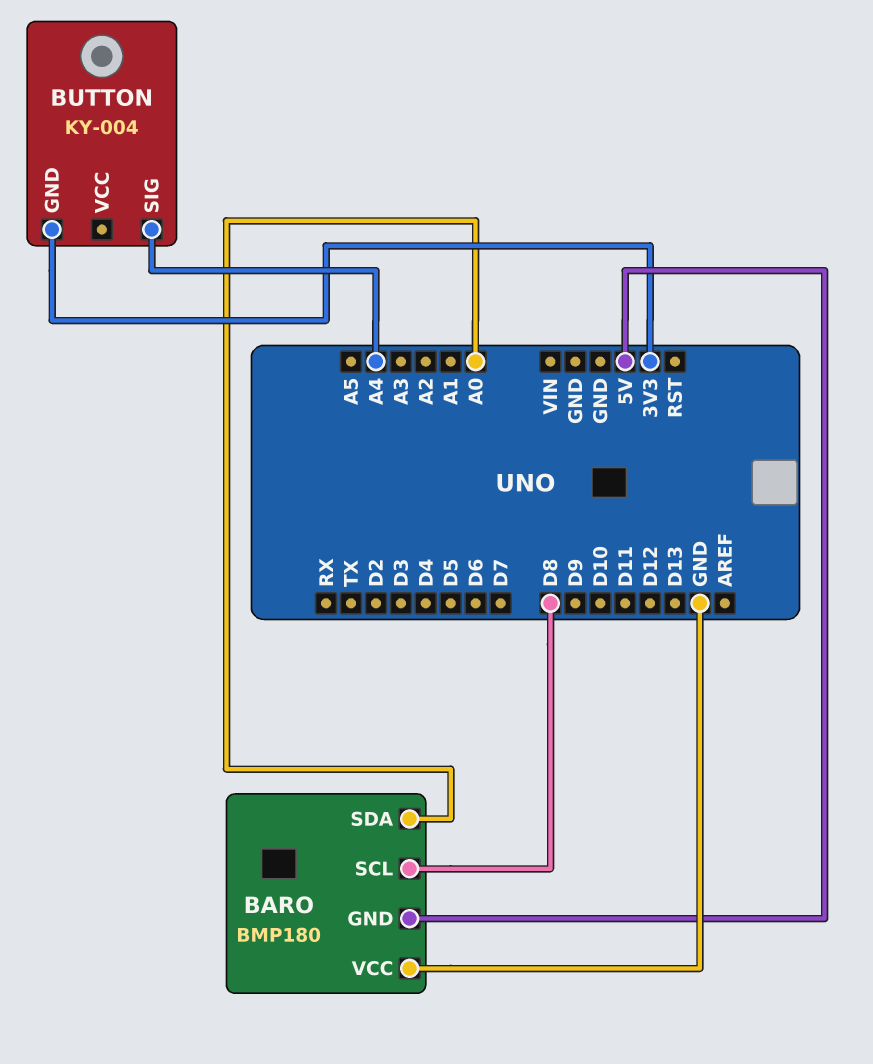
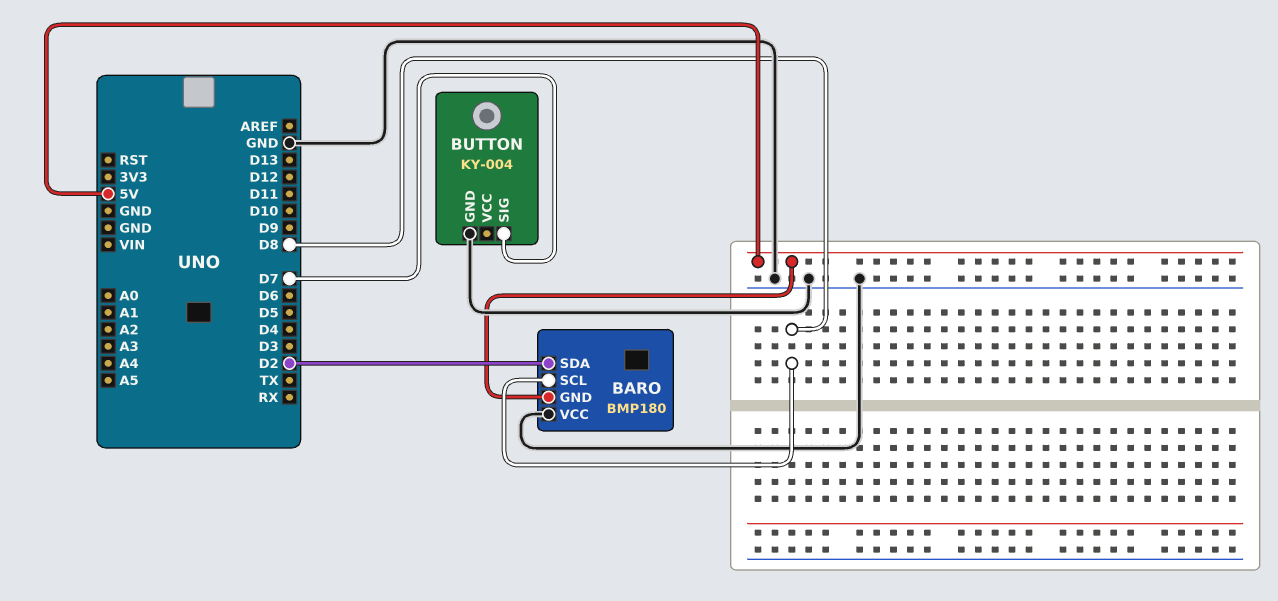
BARO pin SDA: A0 -> D2
BUTTON pin GND: 3V3 -> GND
BUTTON pin SIG: A4 -> D7

